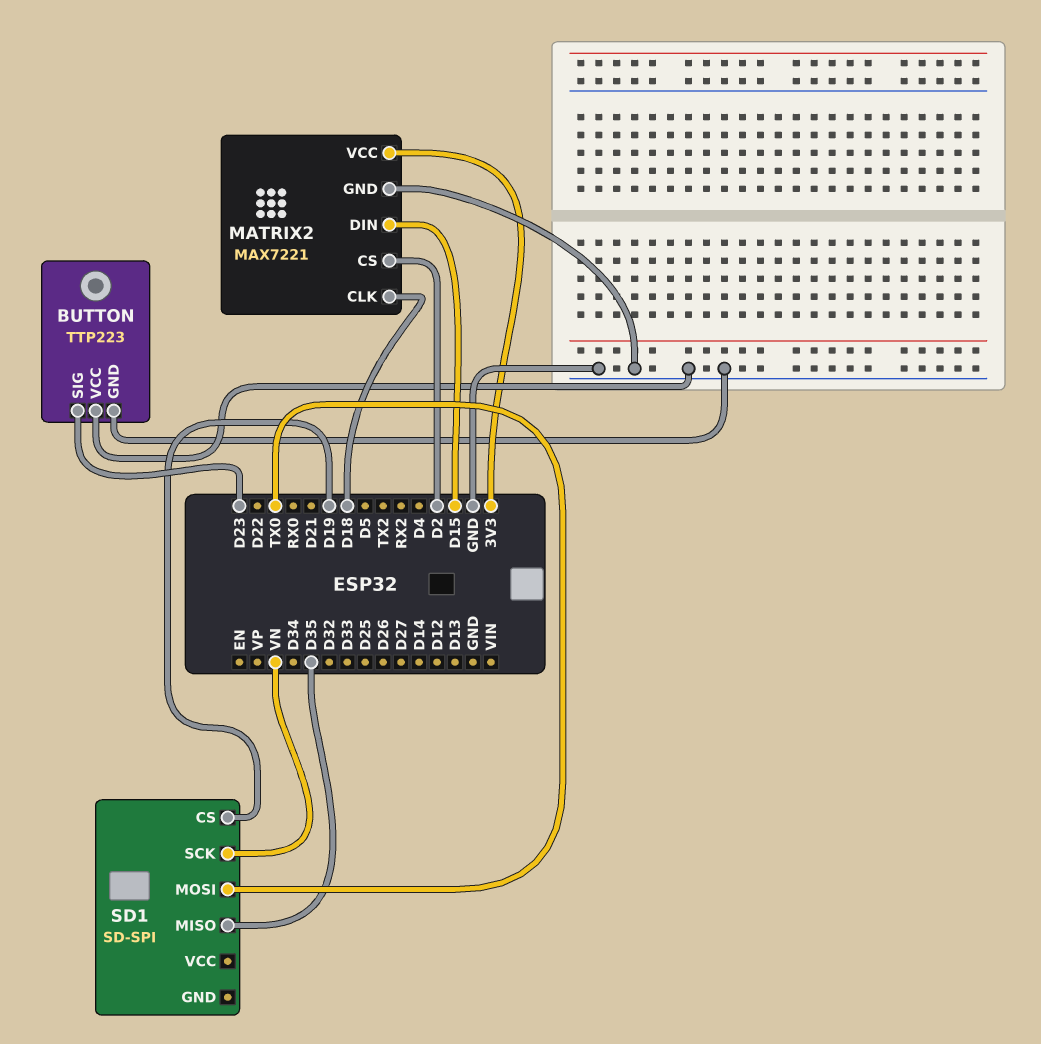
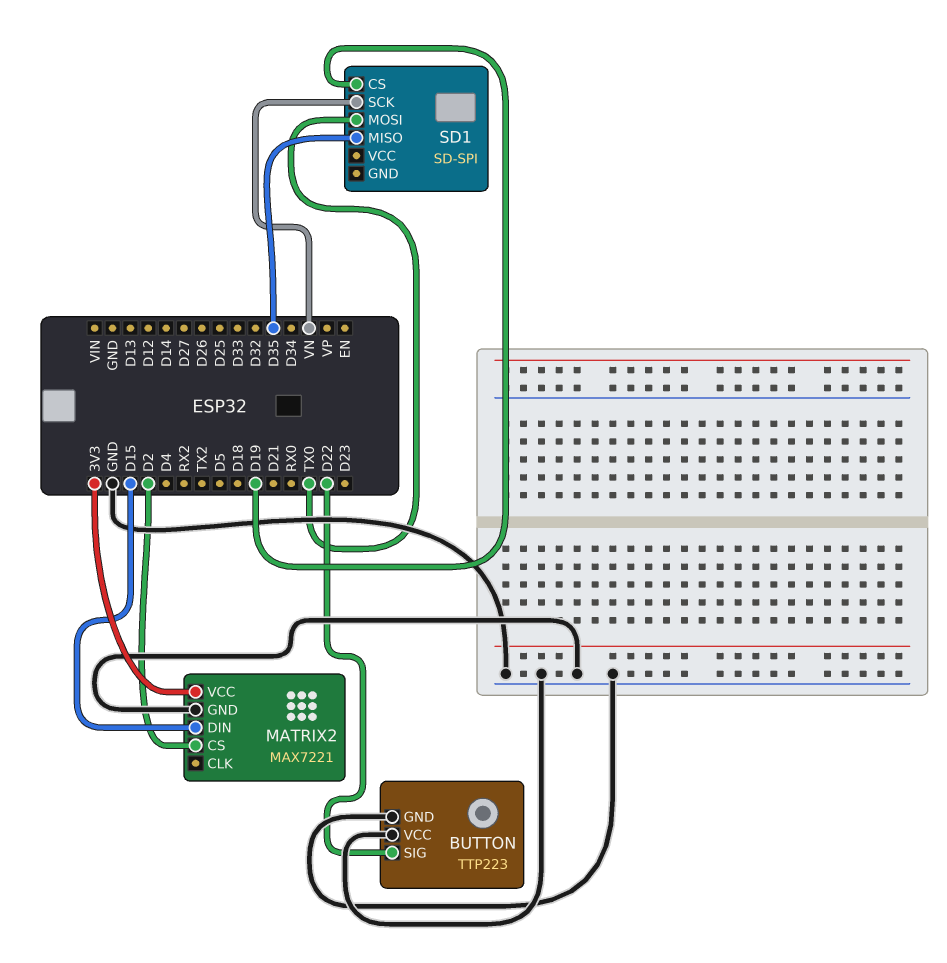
BUTTON pin SIG: D23 -> D22
MATRIX2 pin CLK: D18 -> none

